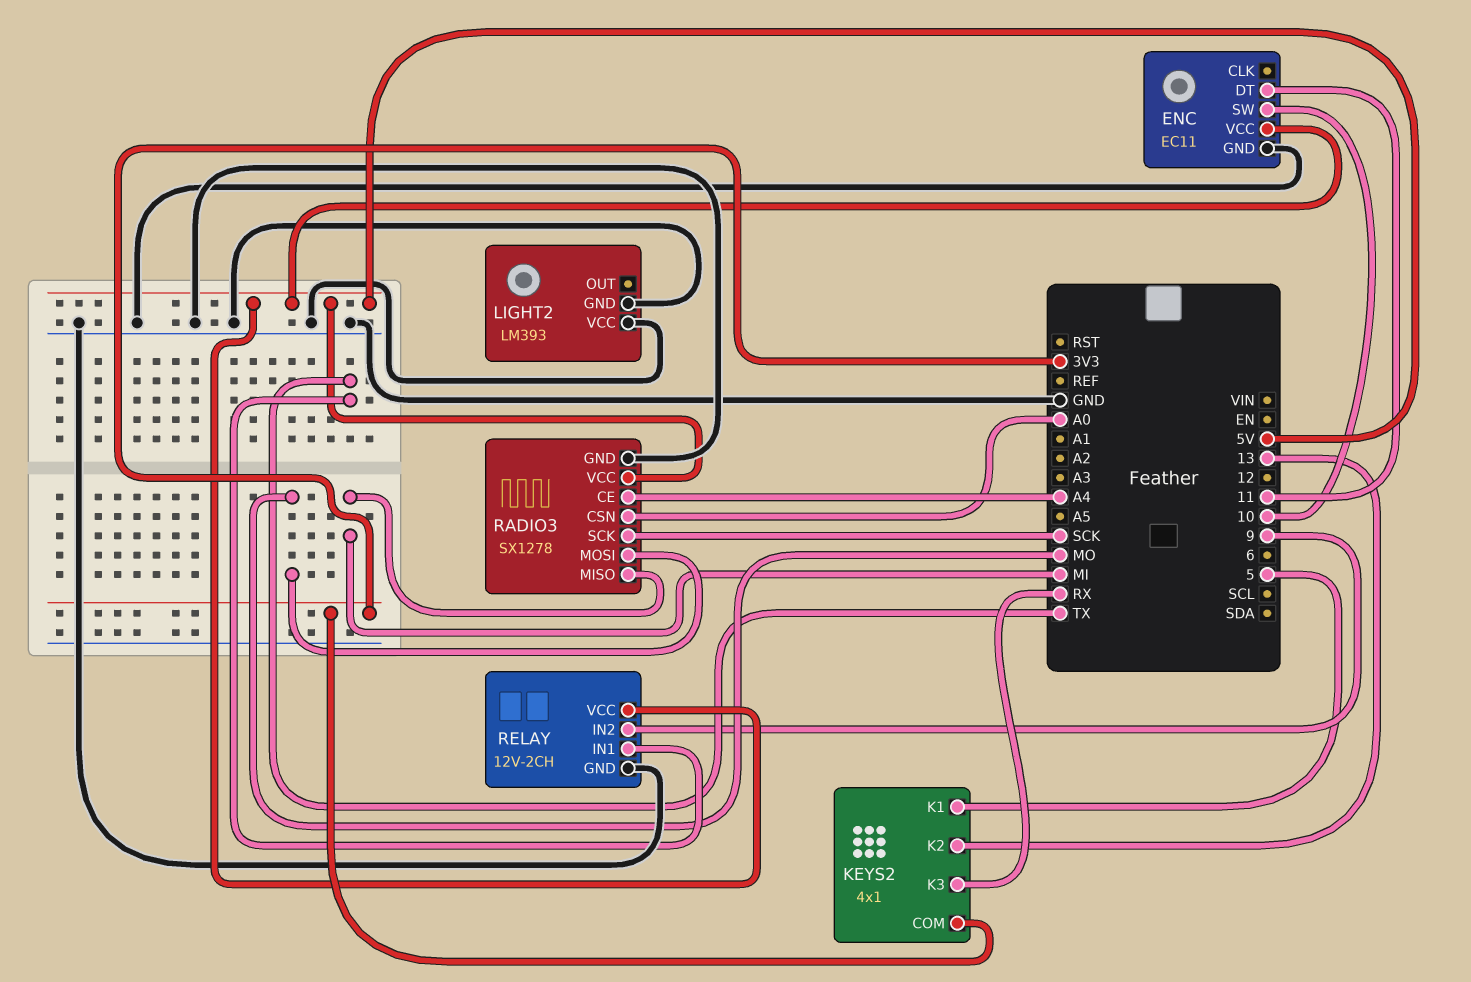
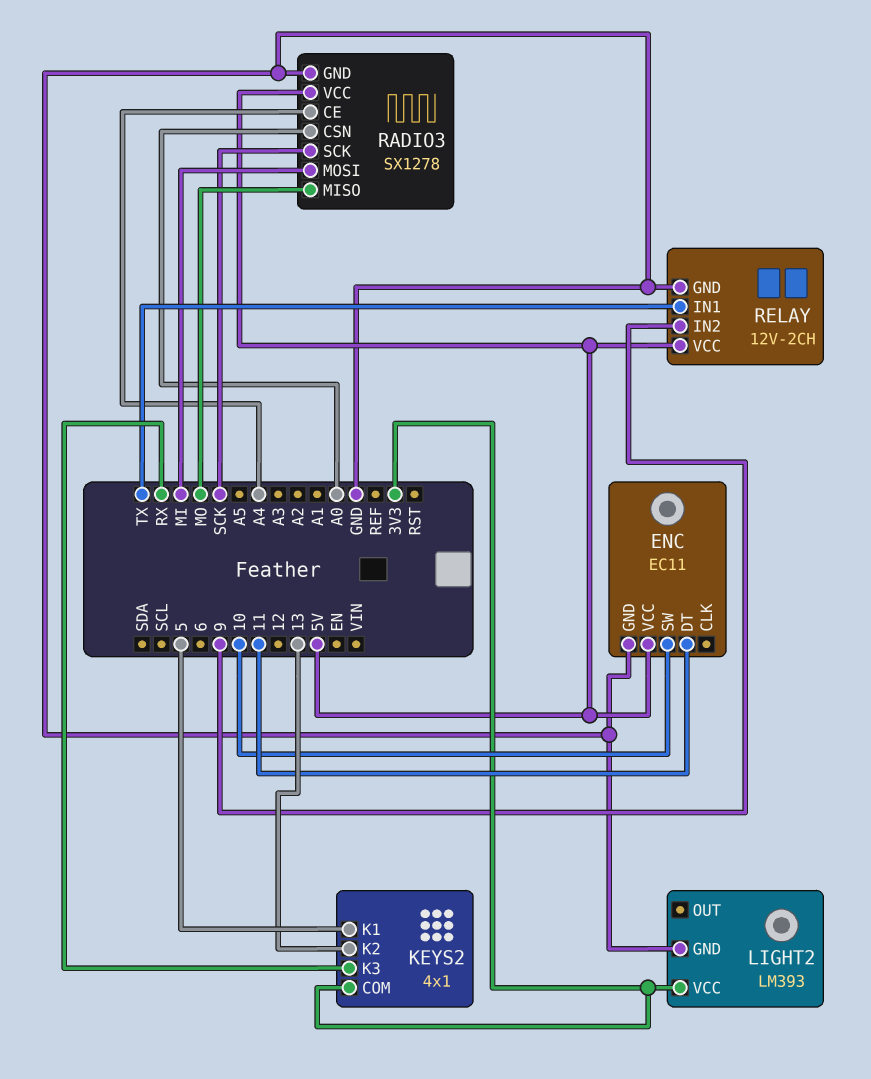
LIGHT2 pin VCC: GND -> 3V3
RADIO3 pin MISO: MI -> MO
RADIO3 pin MOSI: MO -> MI

